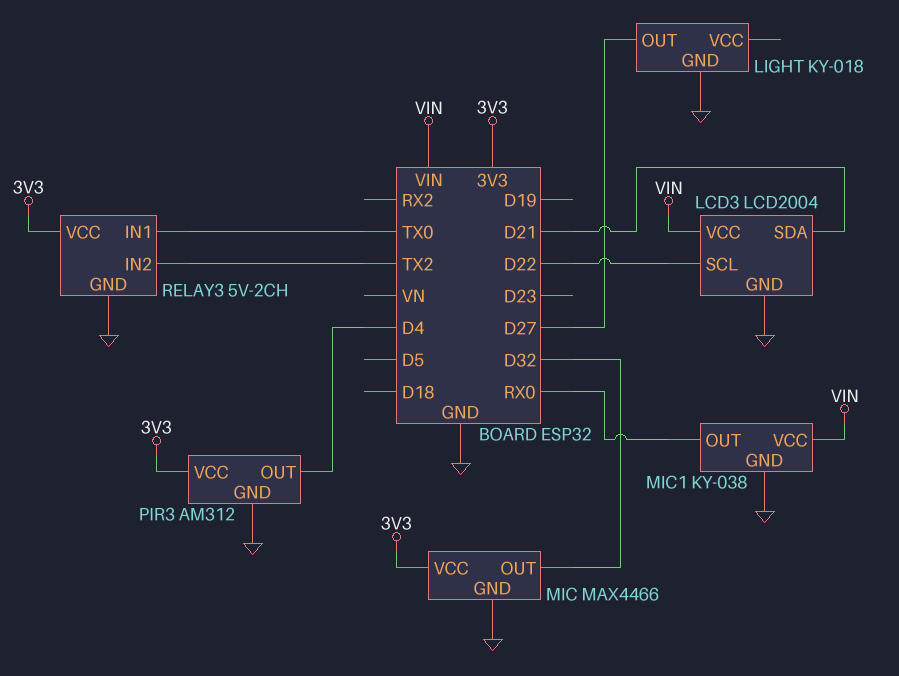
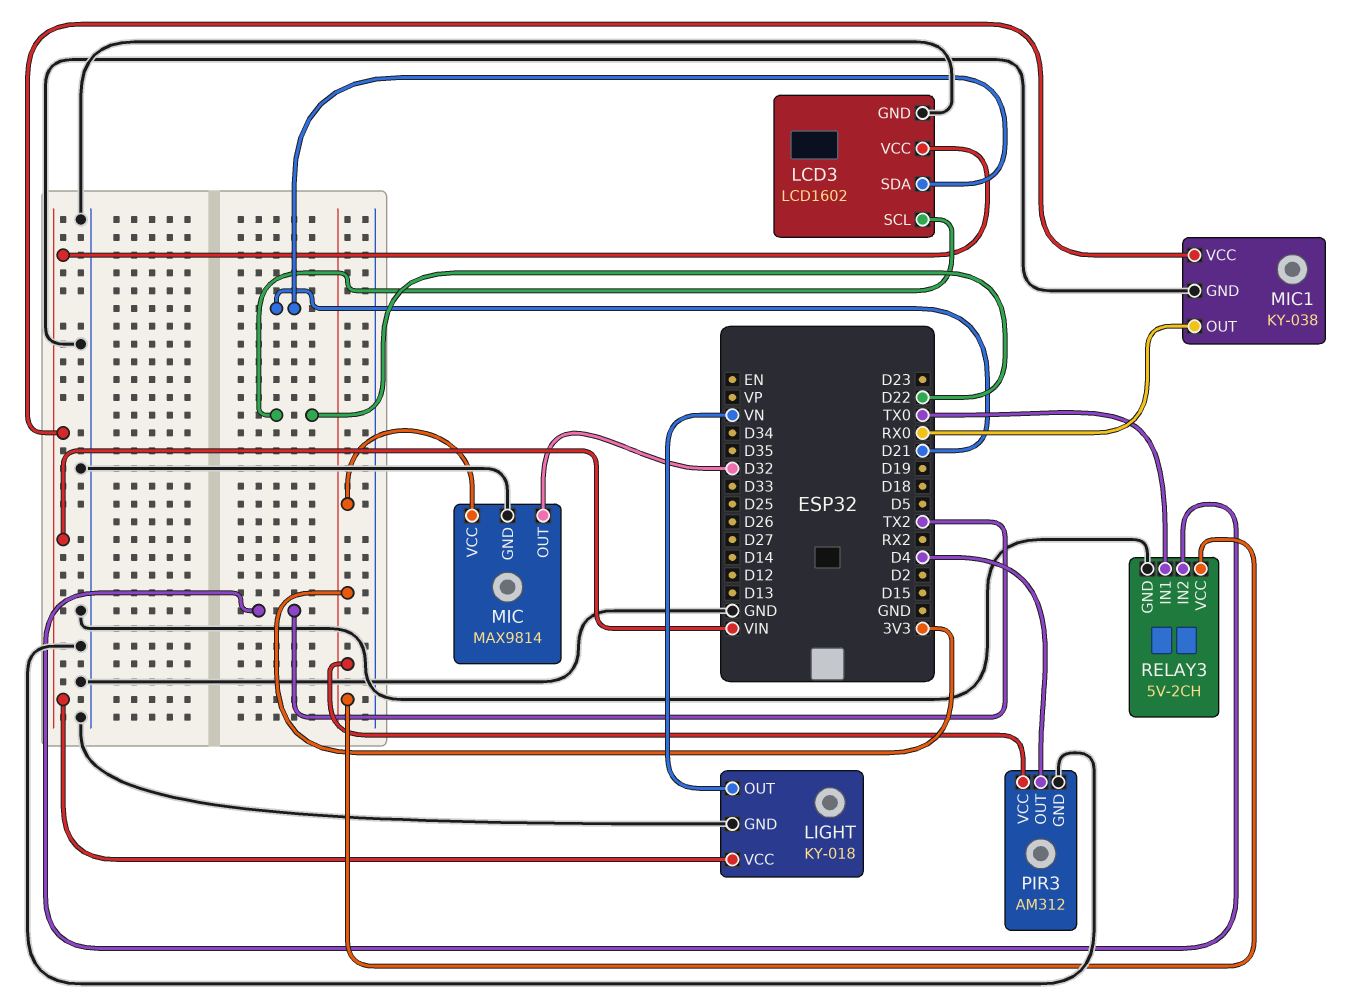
LCD3: LCD2004 -> LCD1602
LIGHT pin OUT: D27 -> VN
LIGHT pin VCC: none -> VIN
MIC: MAX4466 -> MAX9814

